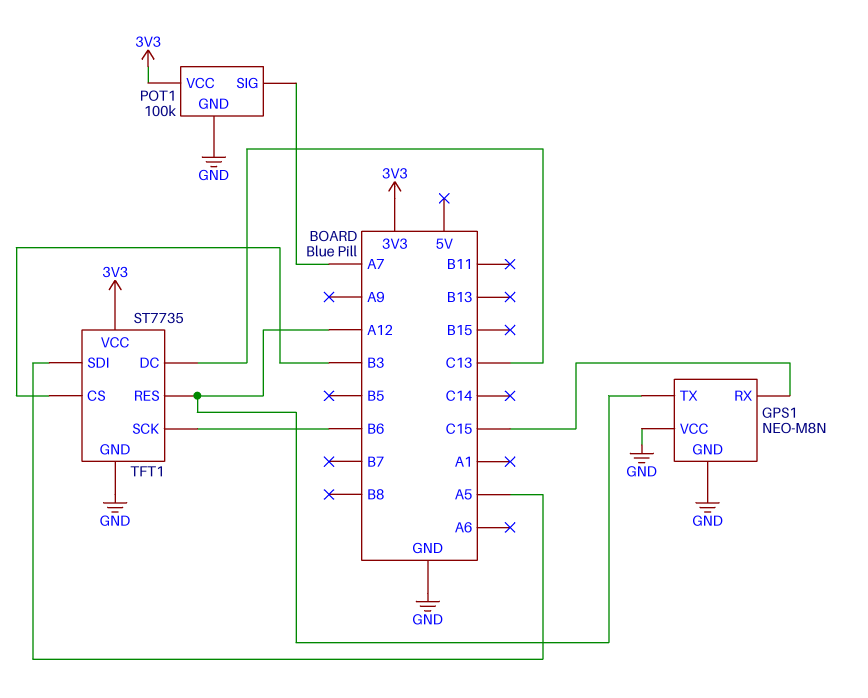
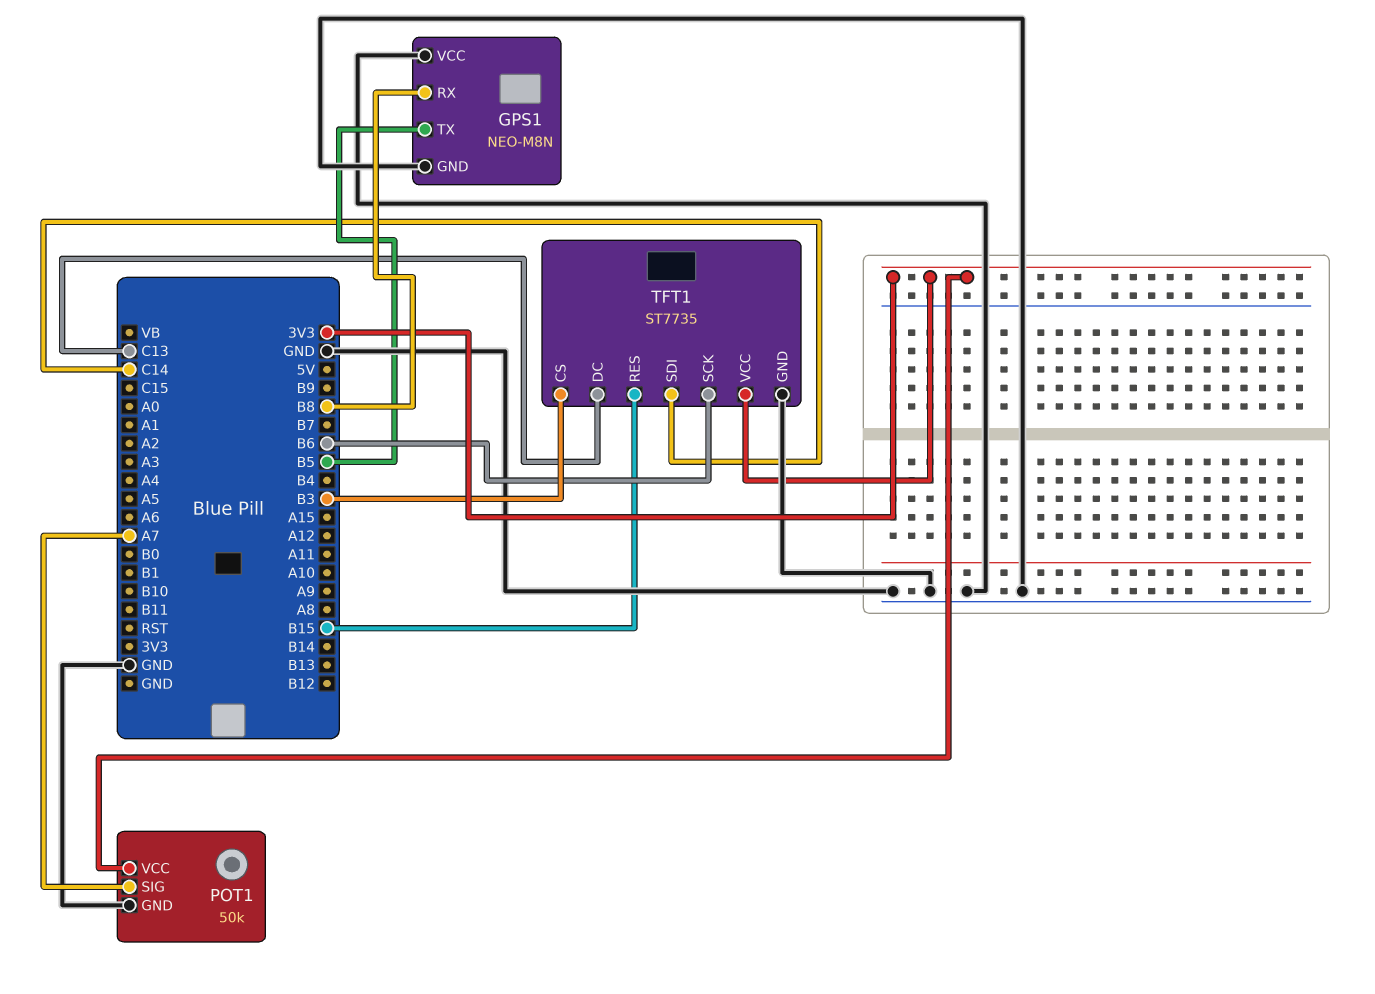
GPS1 pin RX: C15 -> B8
GPS1 pin TX: A12 -> B5
POT1: 100k -> 50k
TFT1 pin RES: A12 -> B15
TFT1 pin SDI: A5 -> C14

